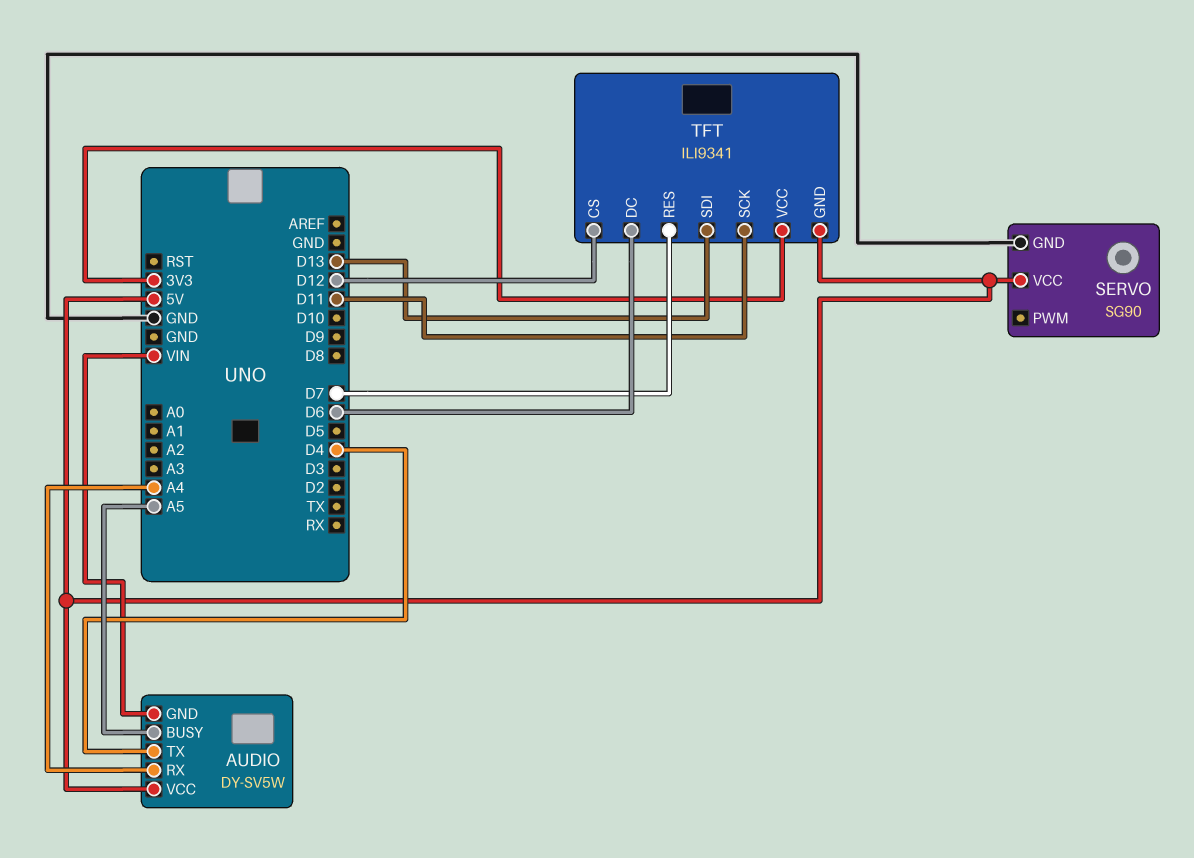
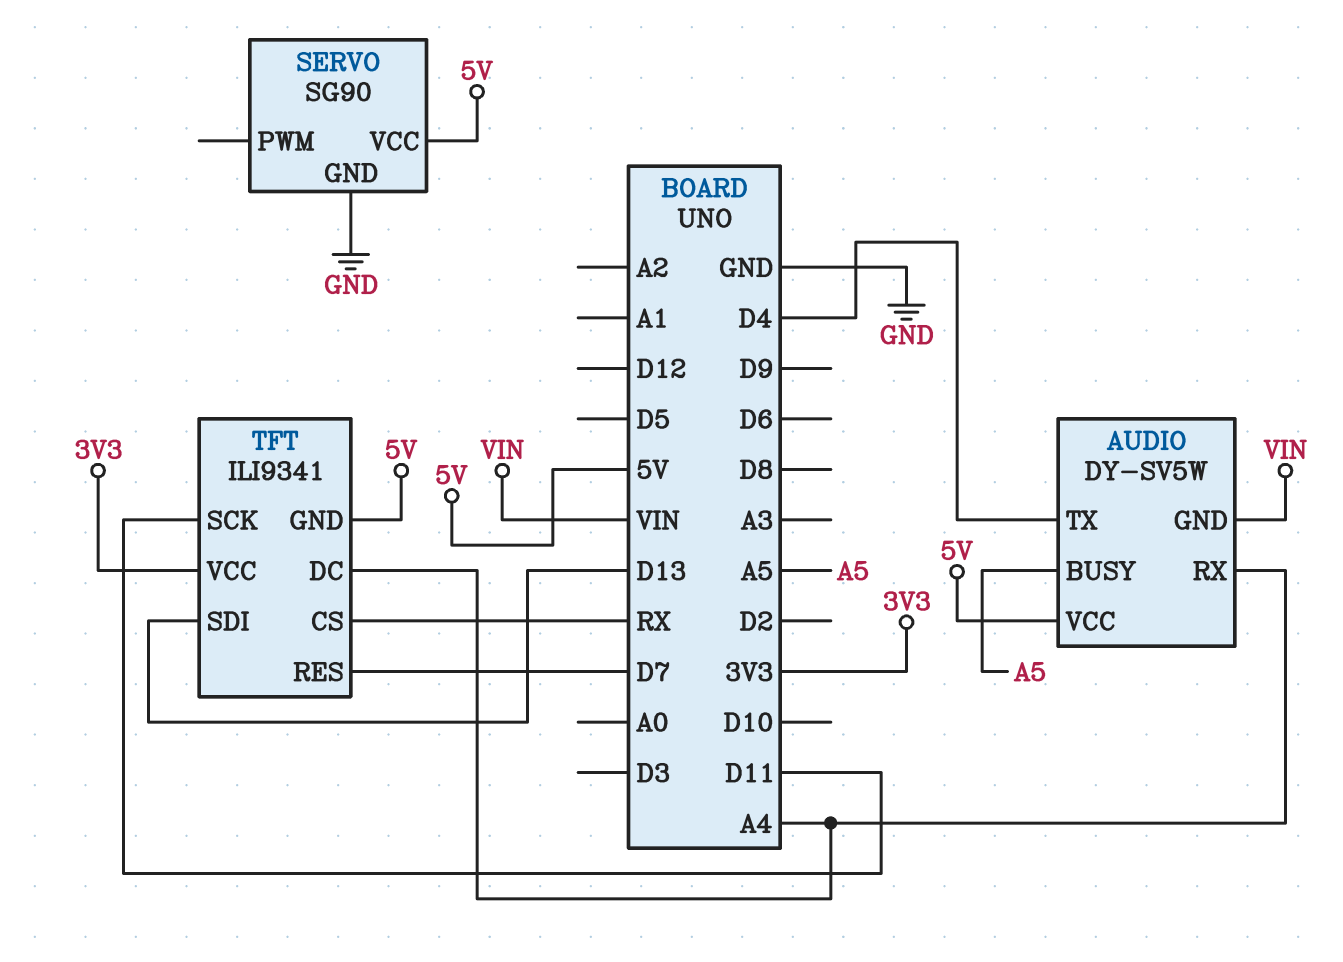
TFT pin CS: D12 -> RX
TFT pin DC: D6 -> A4

